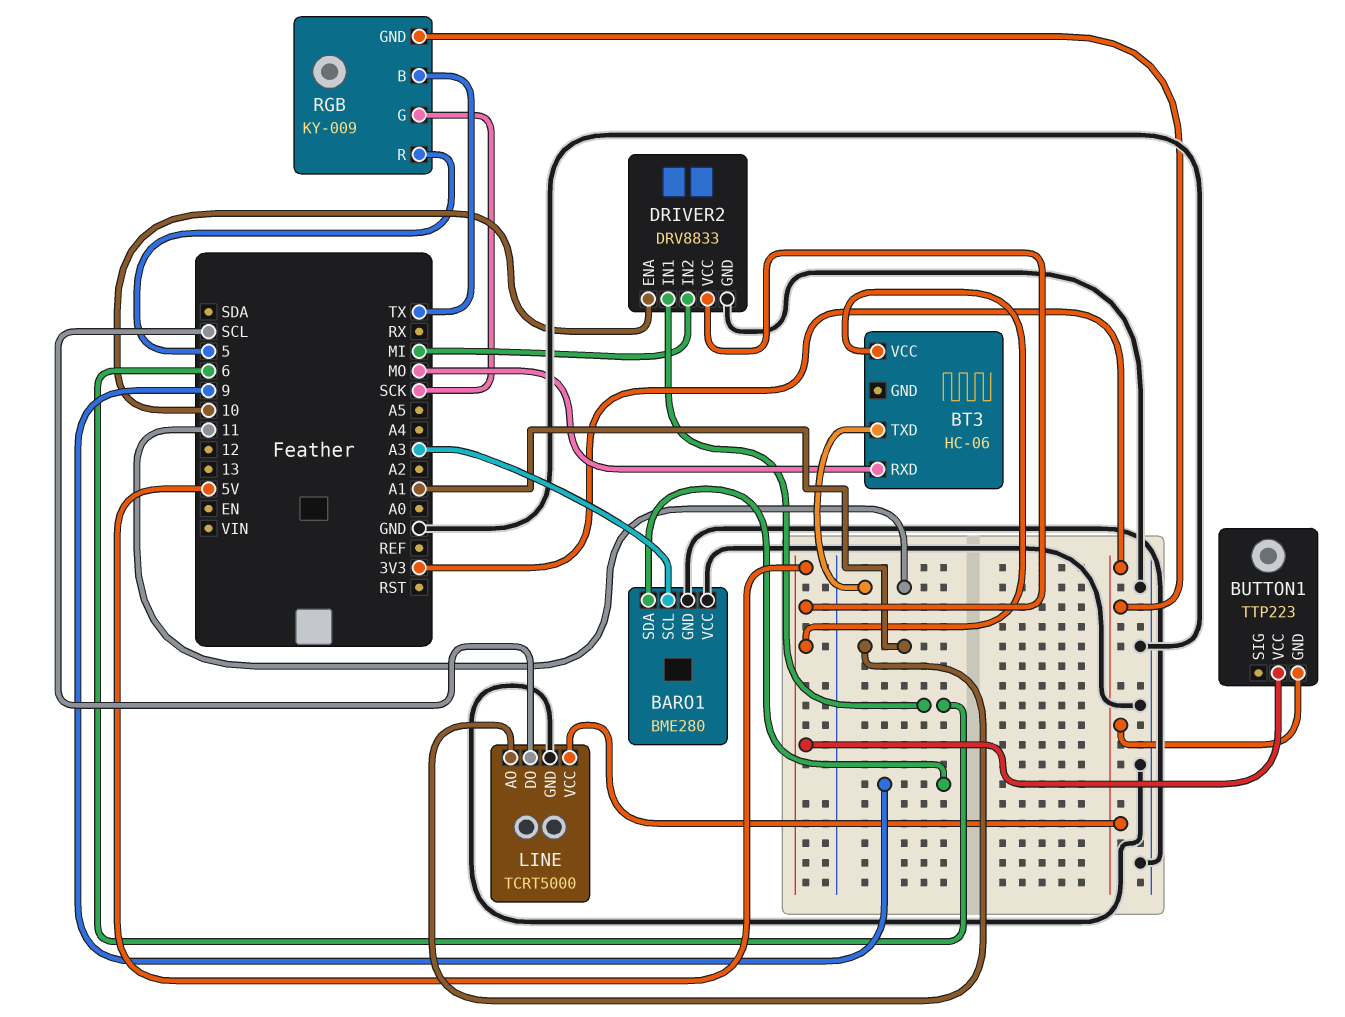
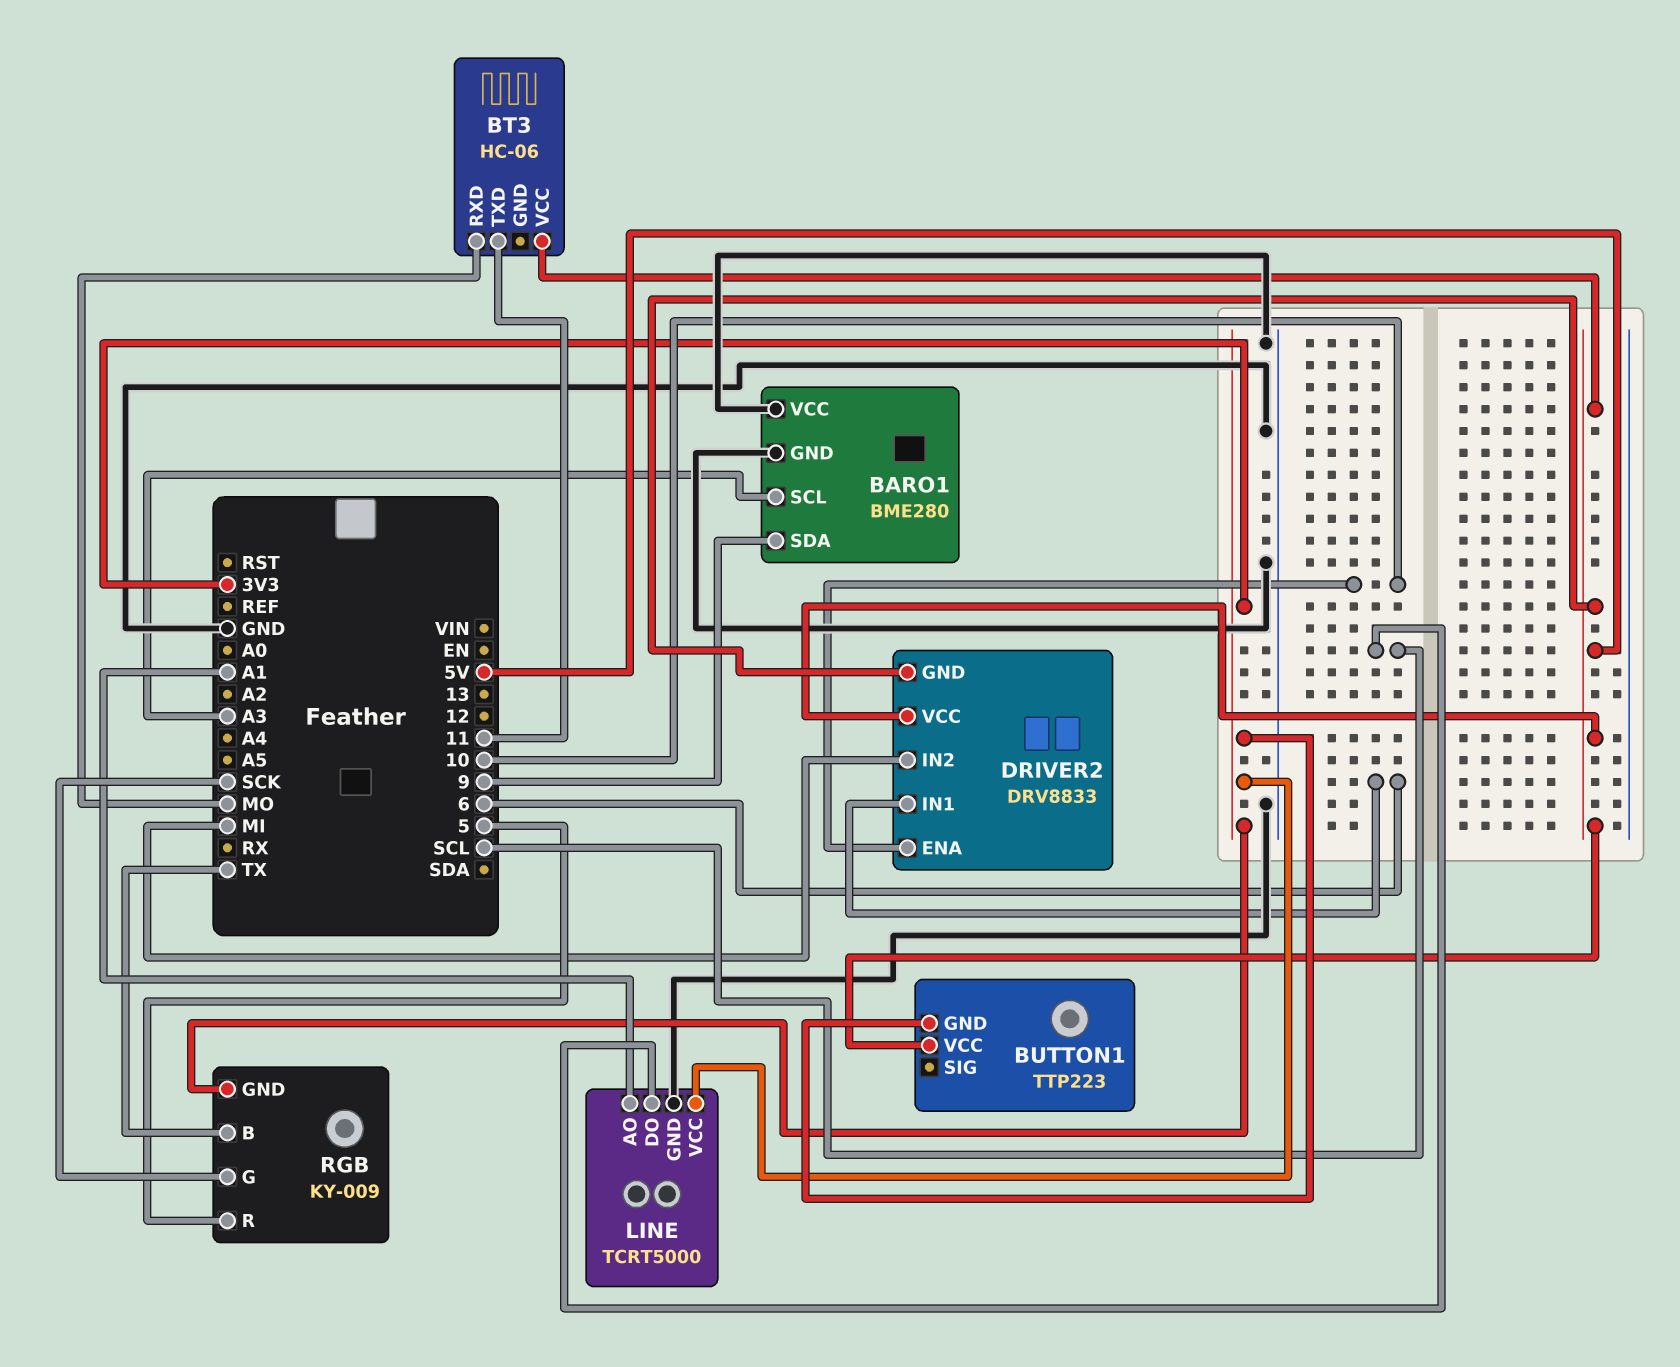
DRIVER2 pin GND: GND -> 5V

